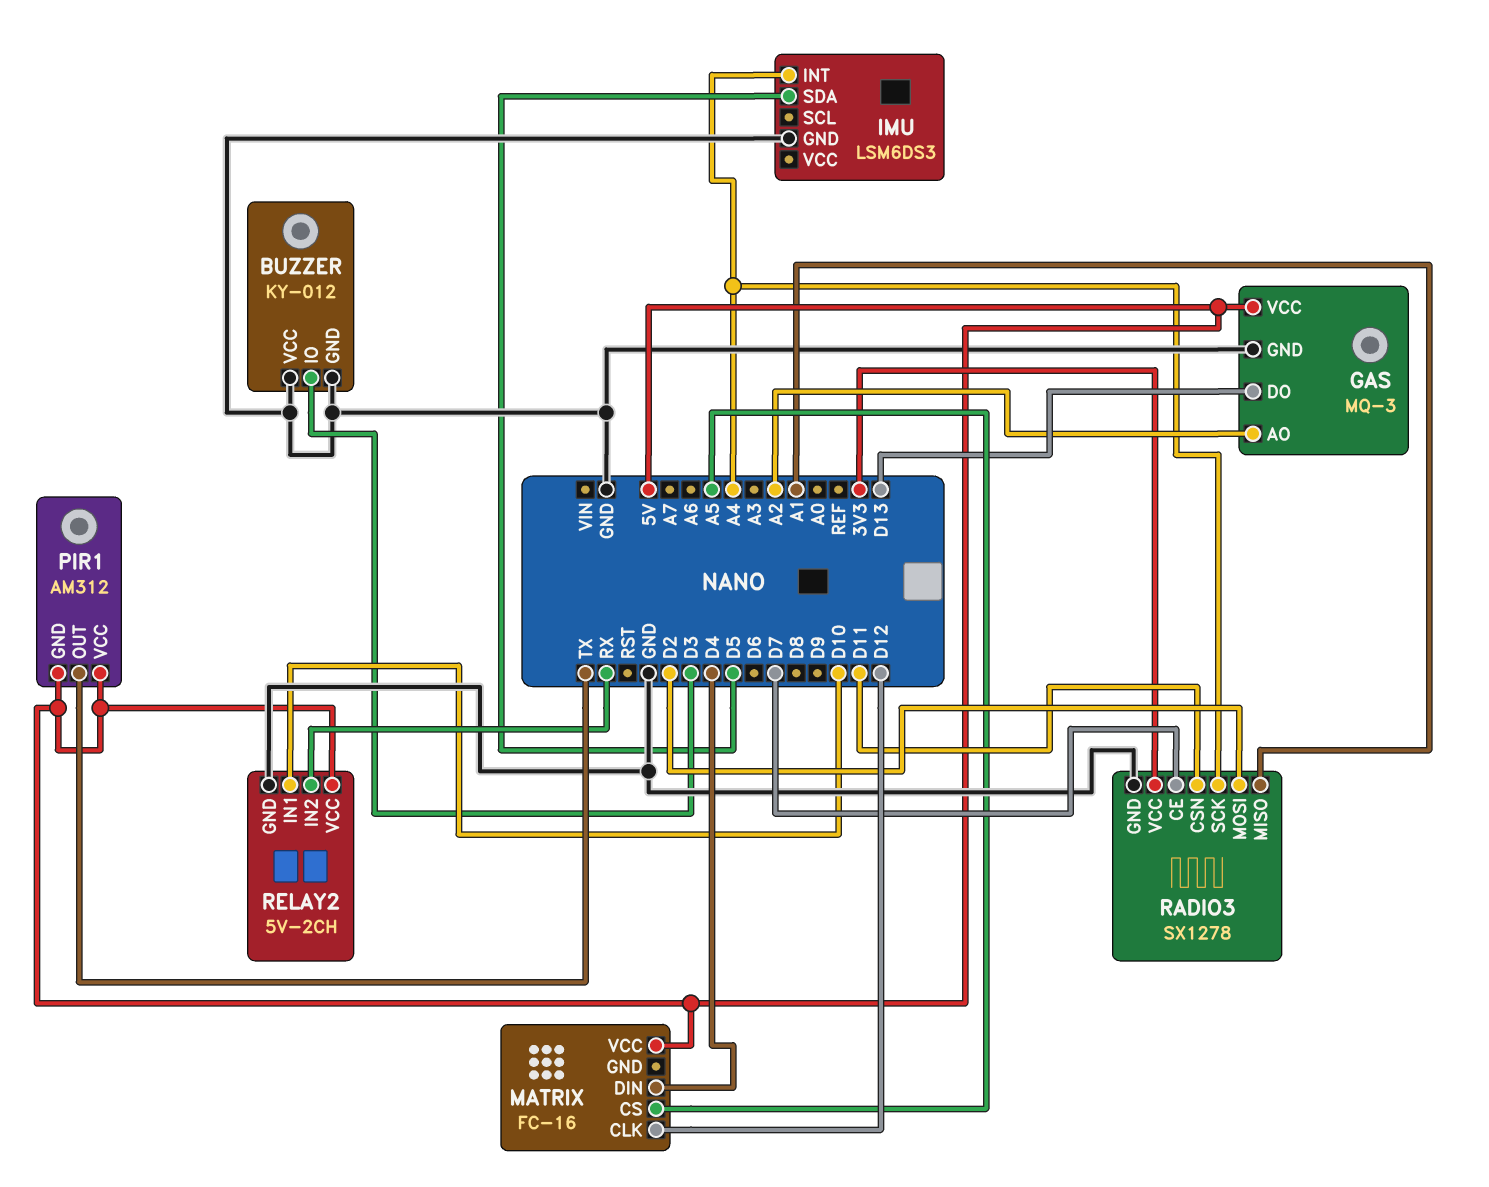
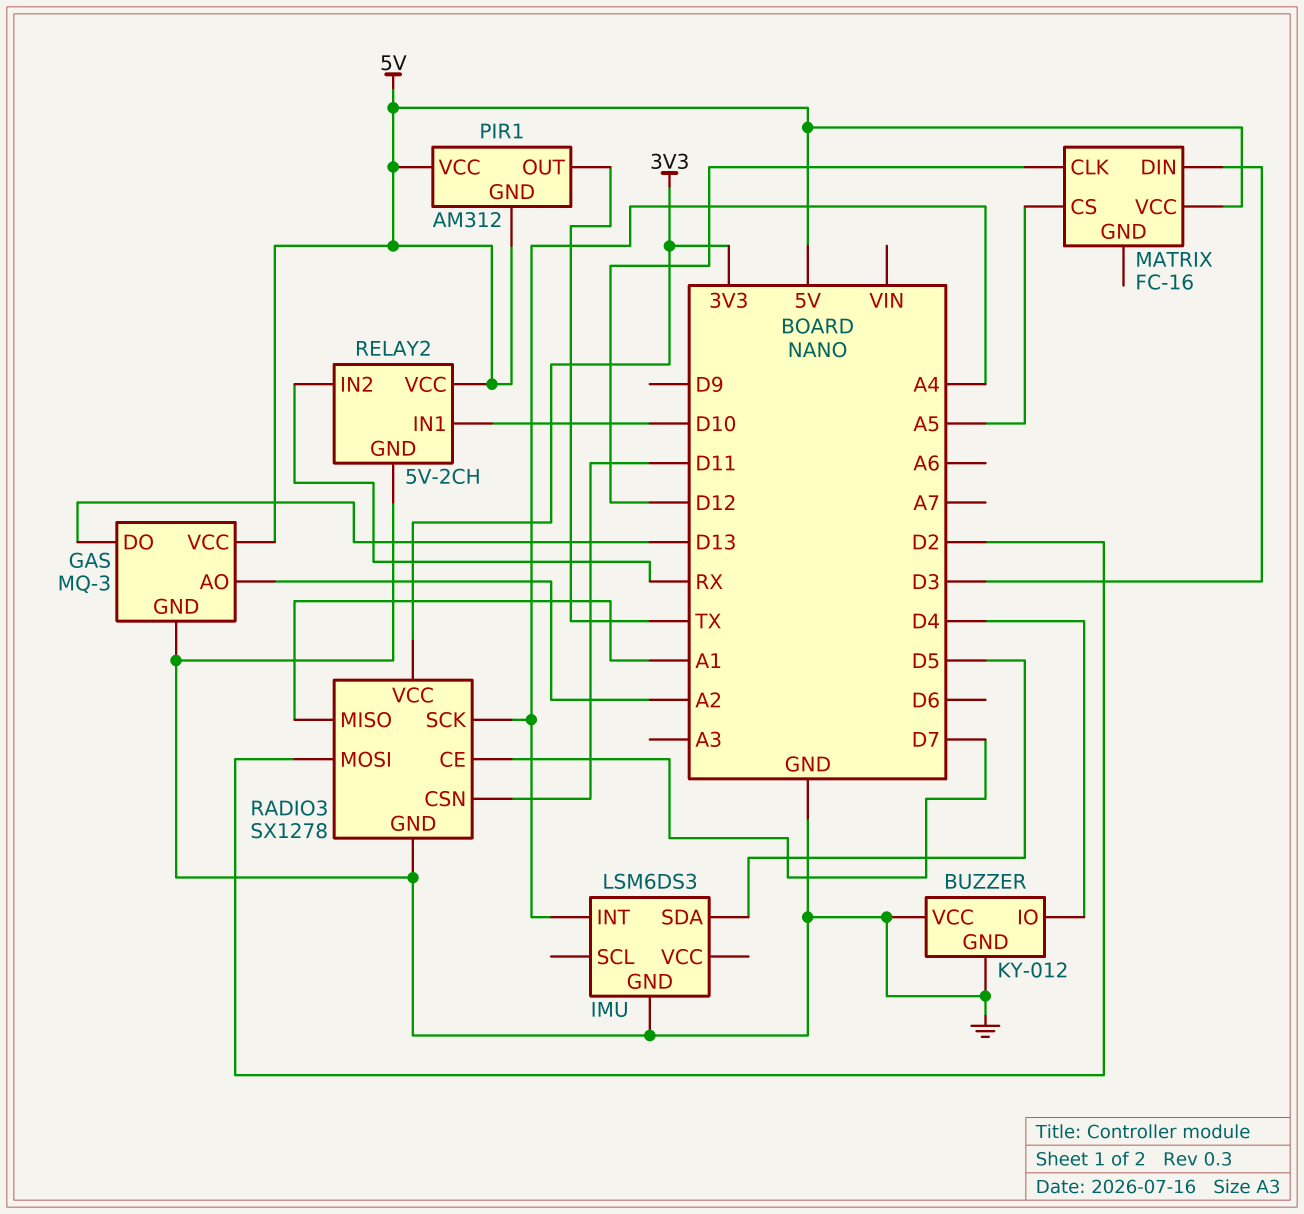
BUZZER pin IO: D3 -> D4
MATRIX pin DIN: D4 -> D3

